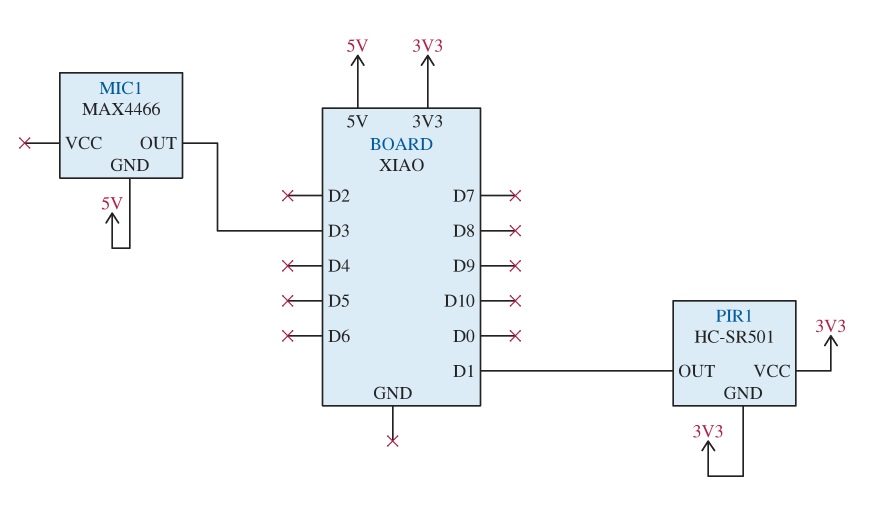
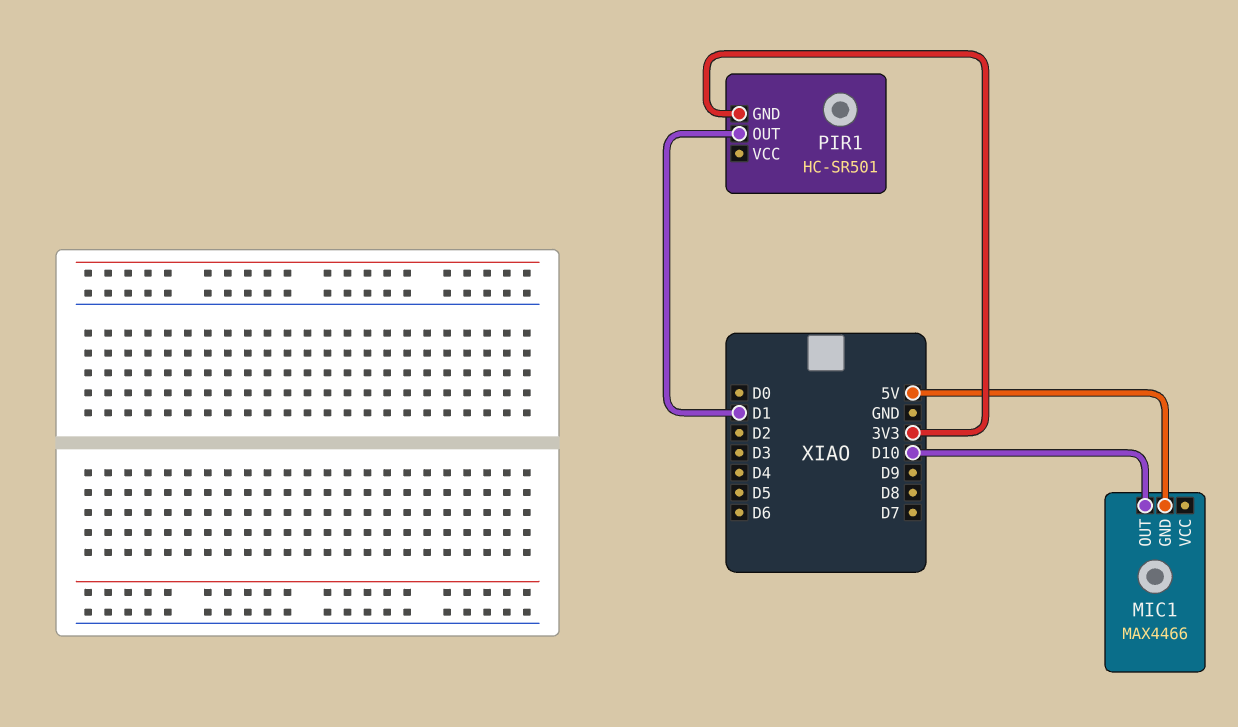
MIC1 pin OUT: D3 -> D10
PIR1 pin VCC: 3V3 -> none

